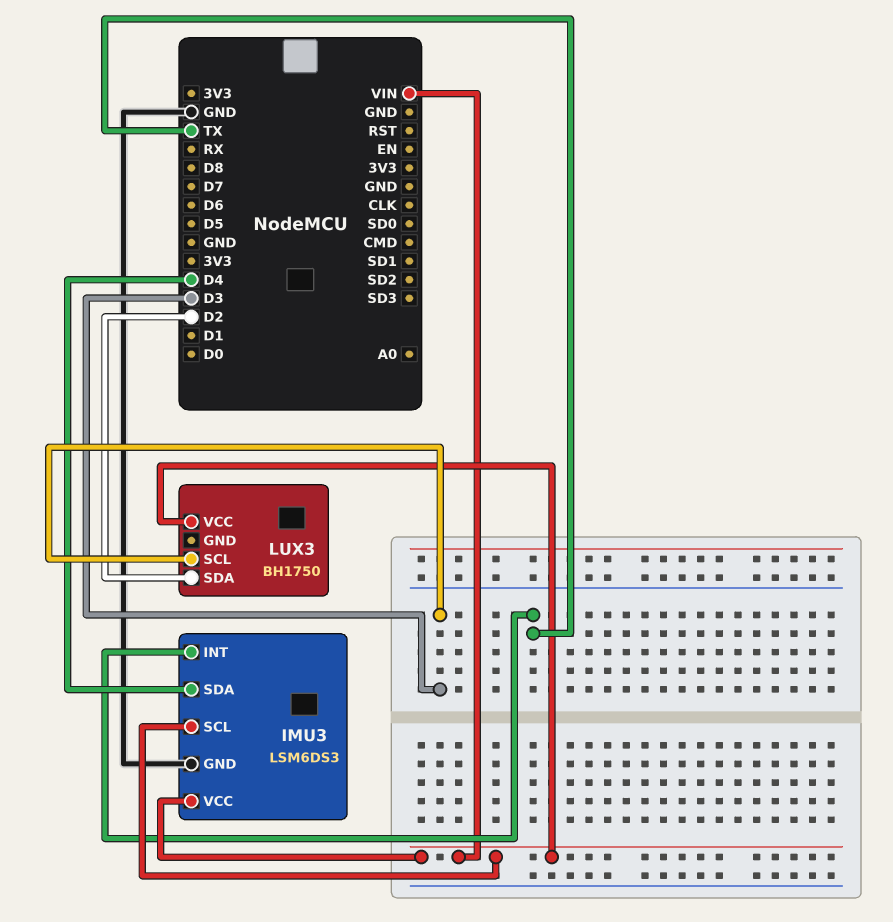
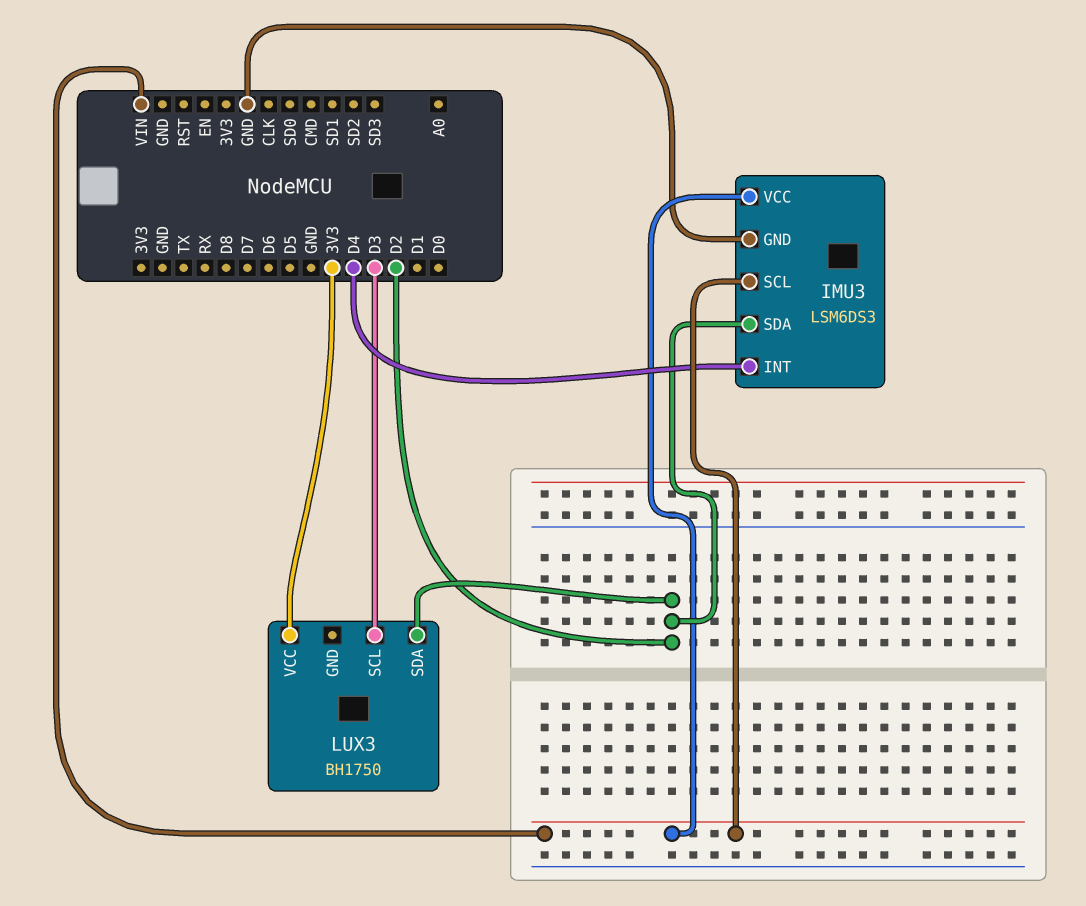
IMU3 pin INT: TX -> D4
IMU3 pin SDA: D4 -> D2
LUX3 pin VCC: VIN -> 3V3

